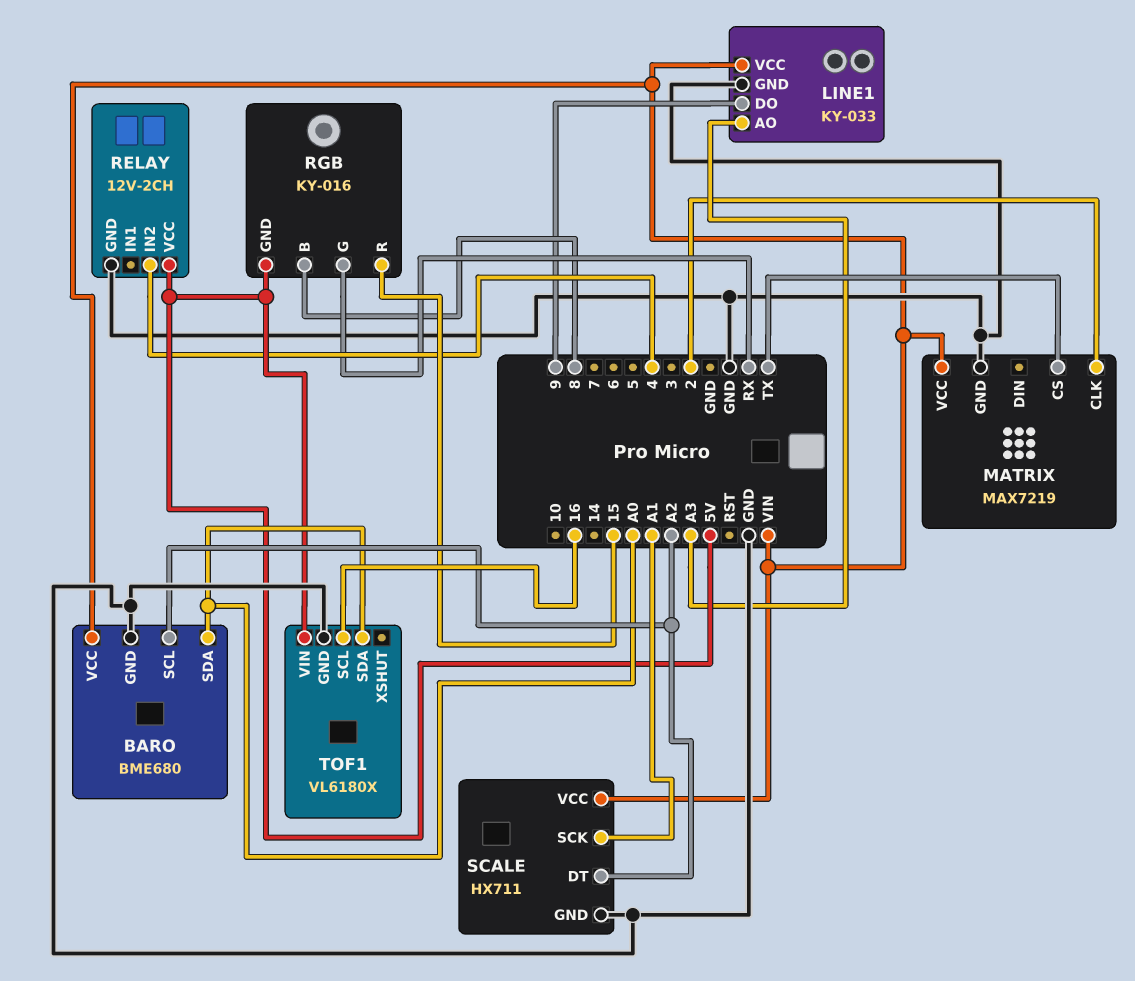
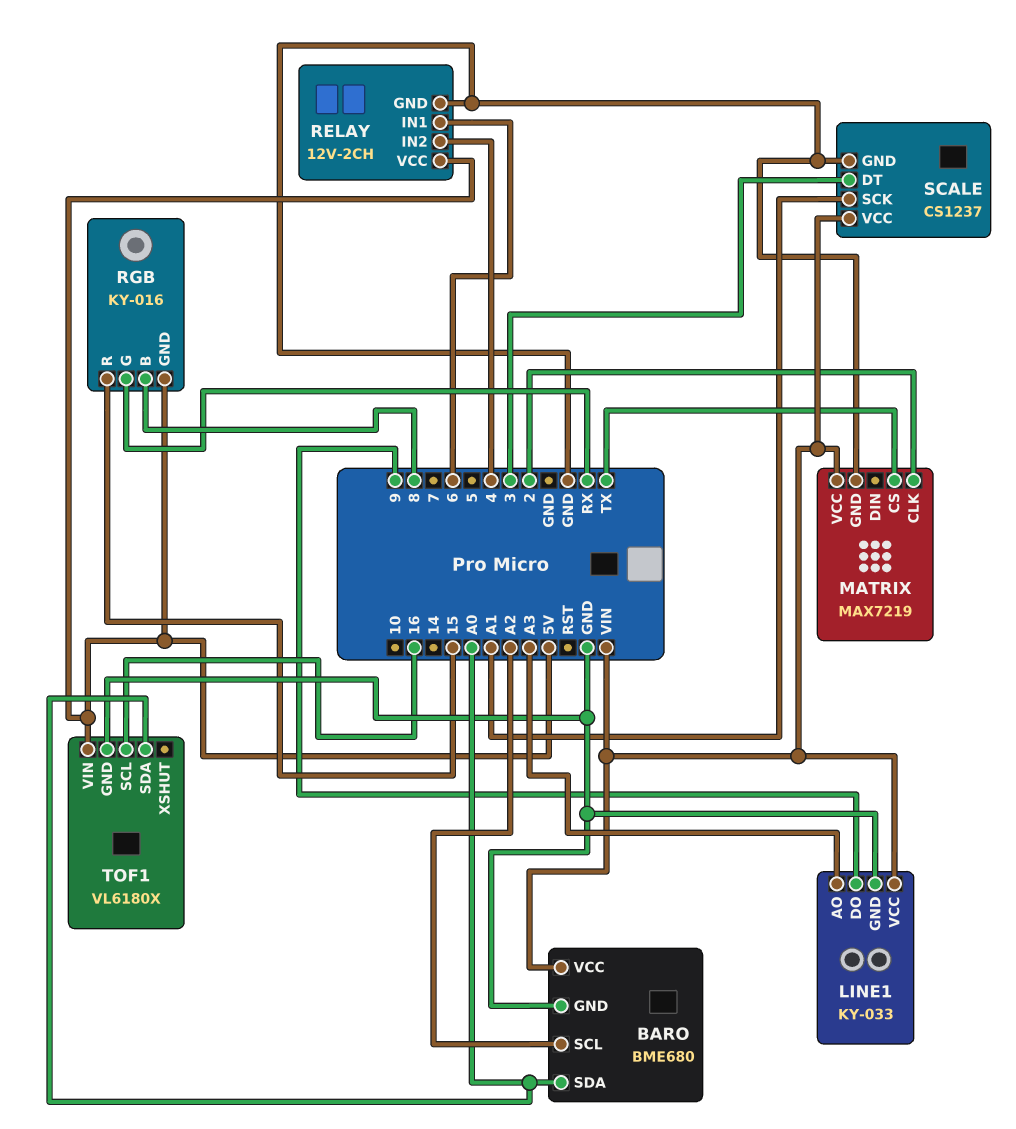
RELAY pin IN1: none -> 6
SCALE: HX711 -> CS1237
SCALE pin DT: A2 -> 3

